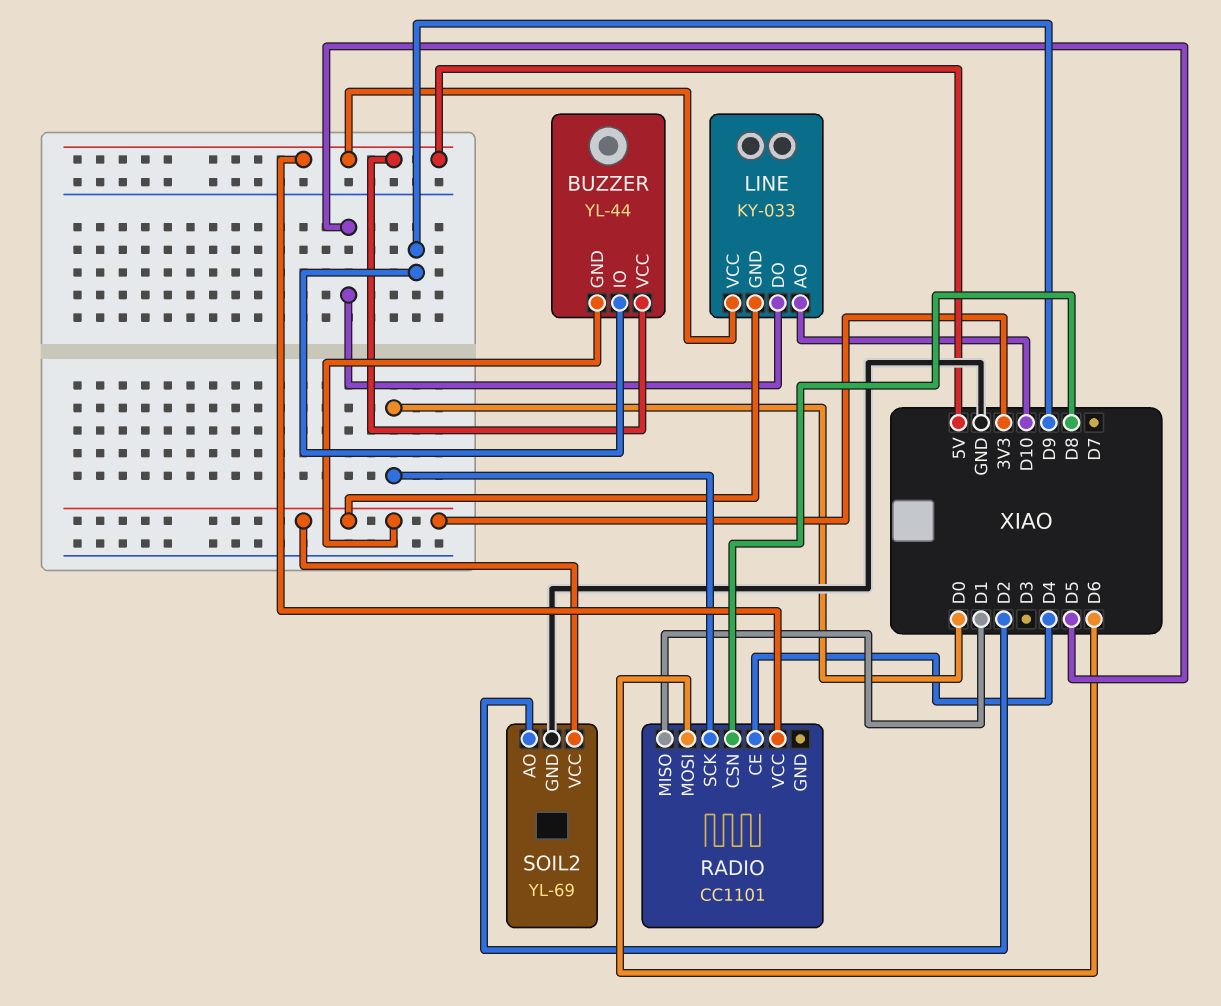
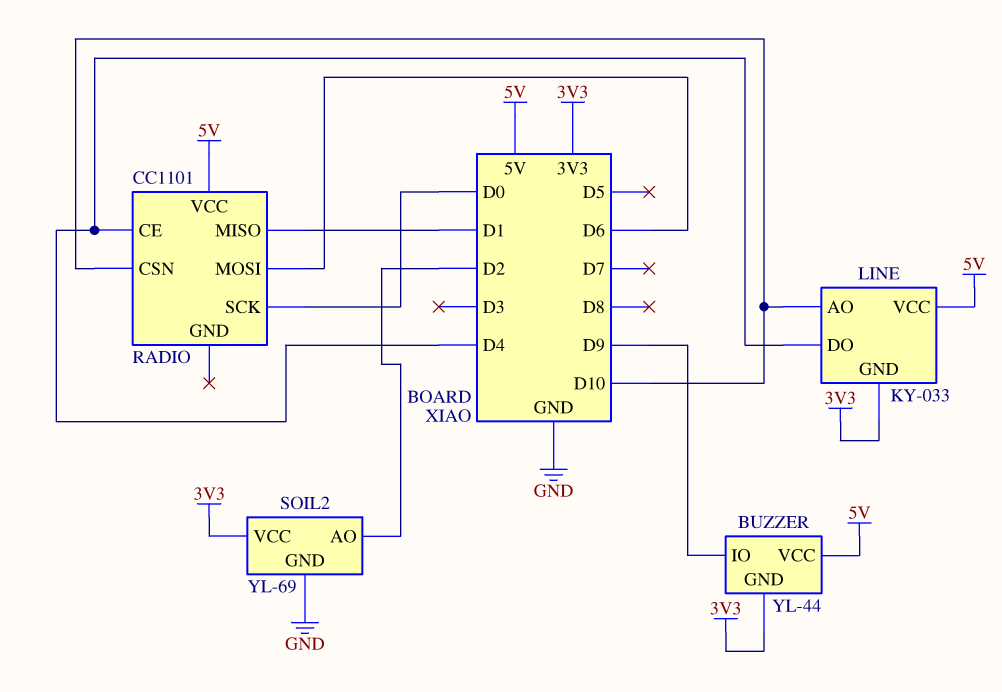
LINE pin DO: D5 -> D4
RADIO pin CSN: D8 -> D10

